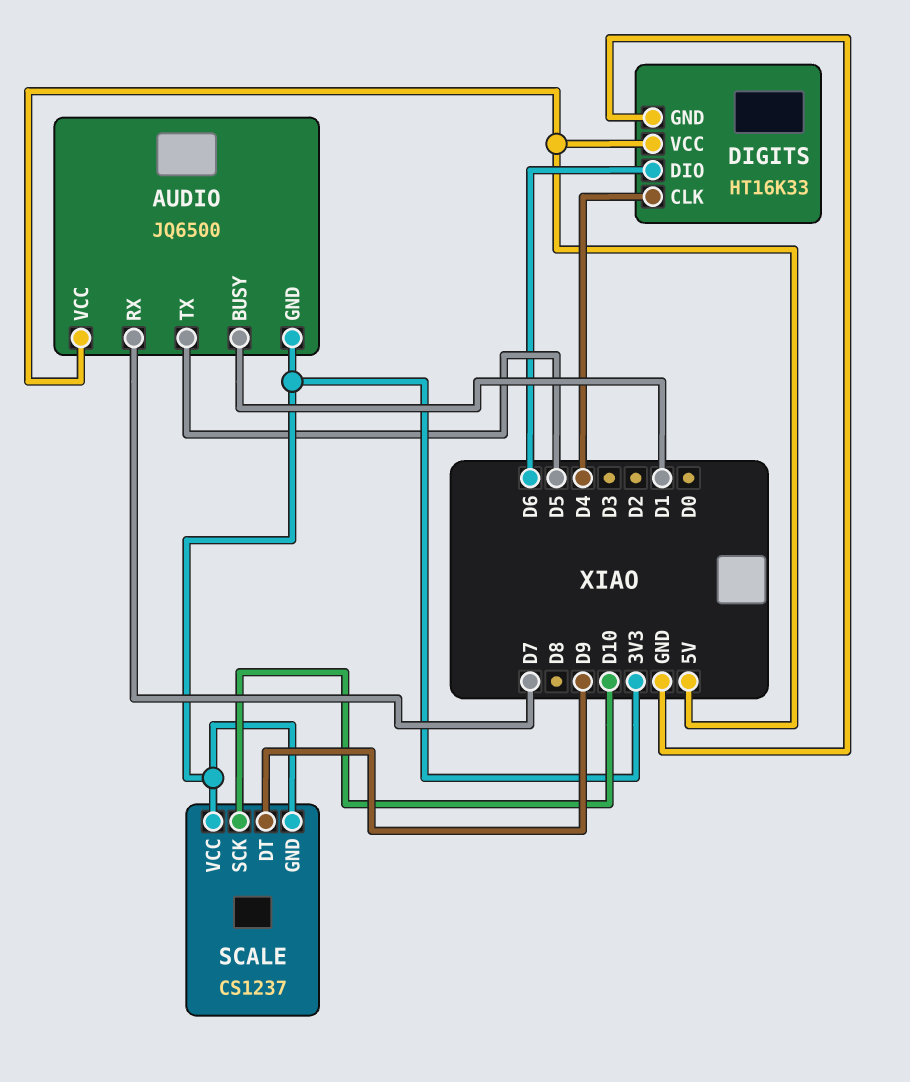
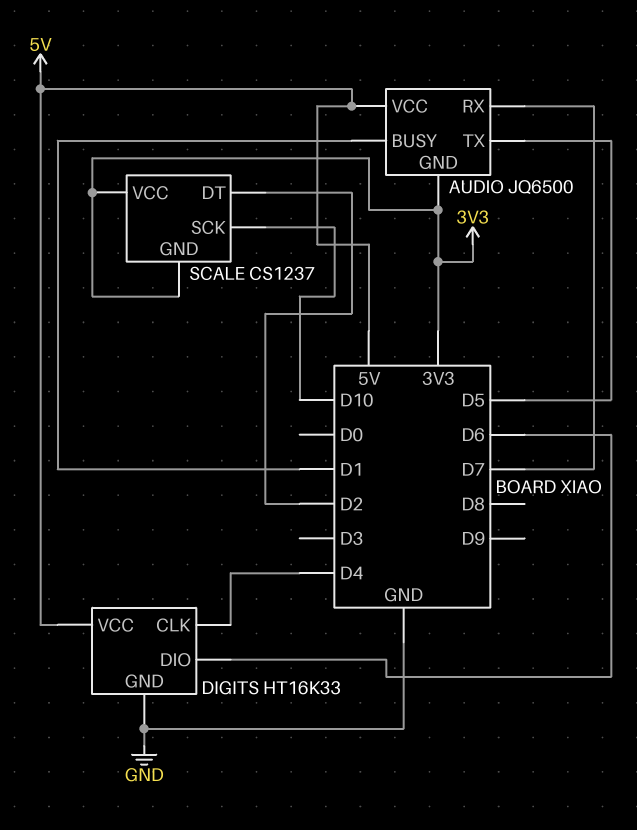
SCALE pin DT: D9 -> D2

